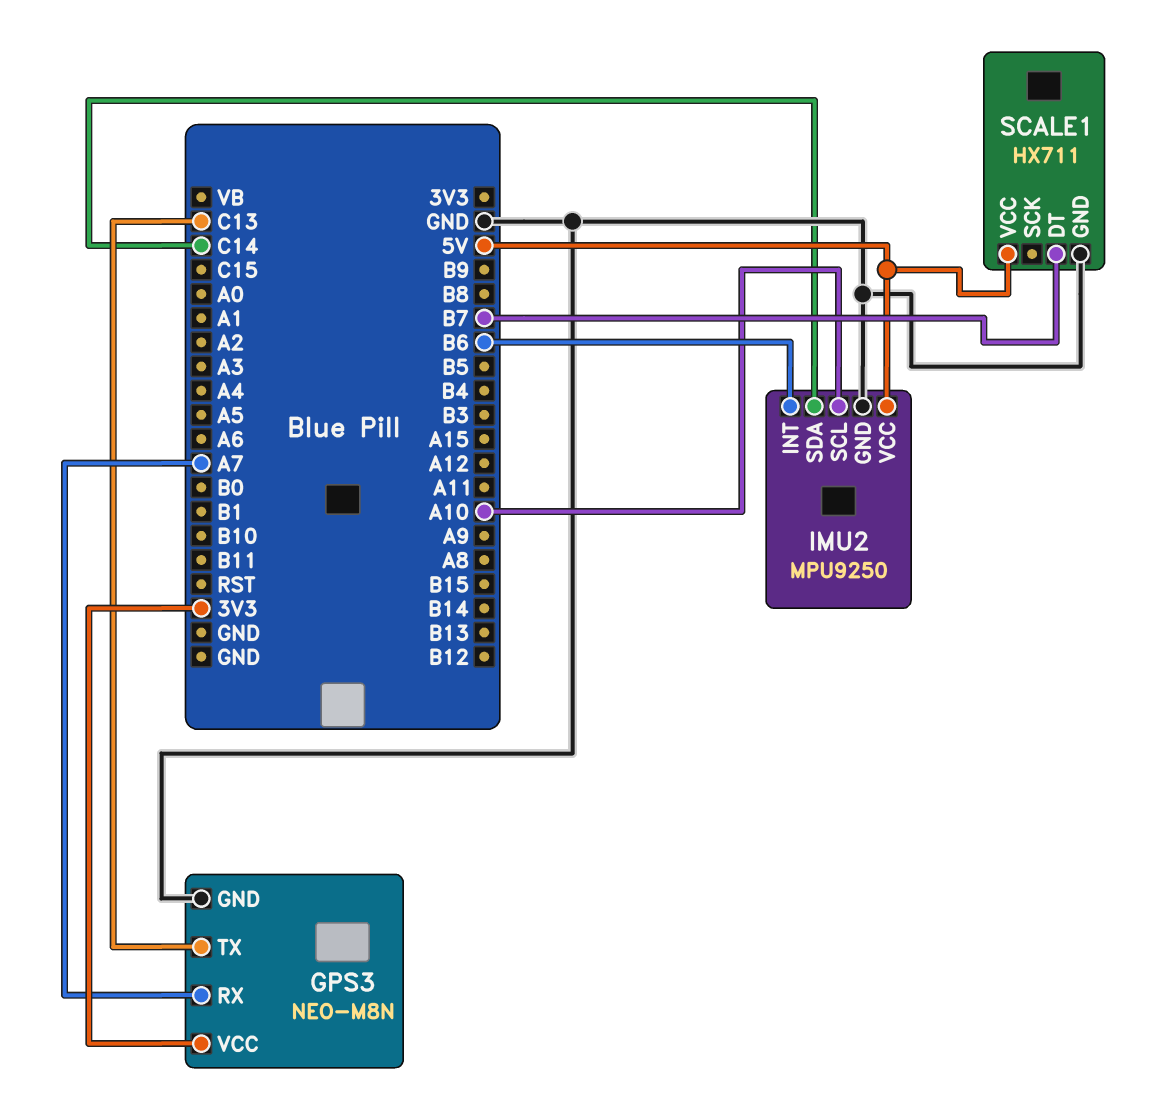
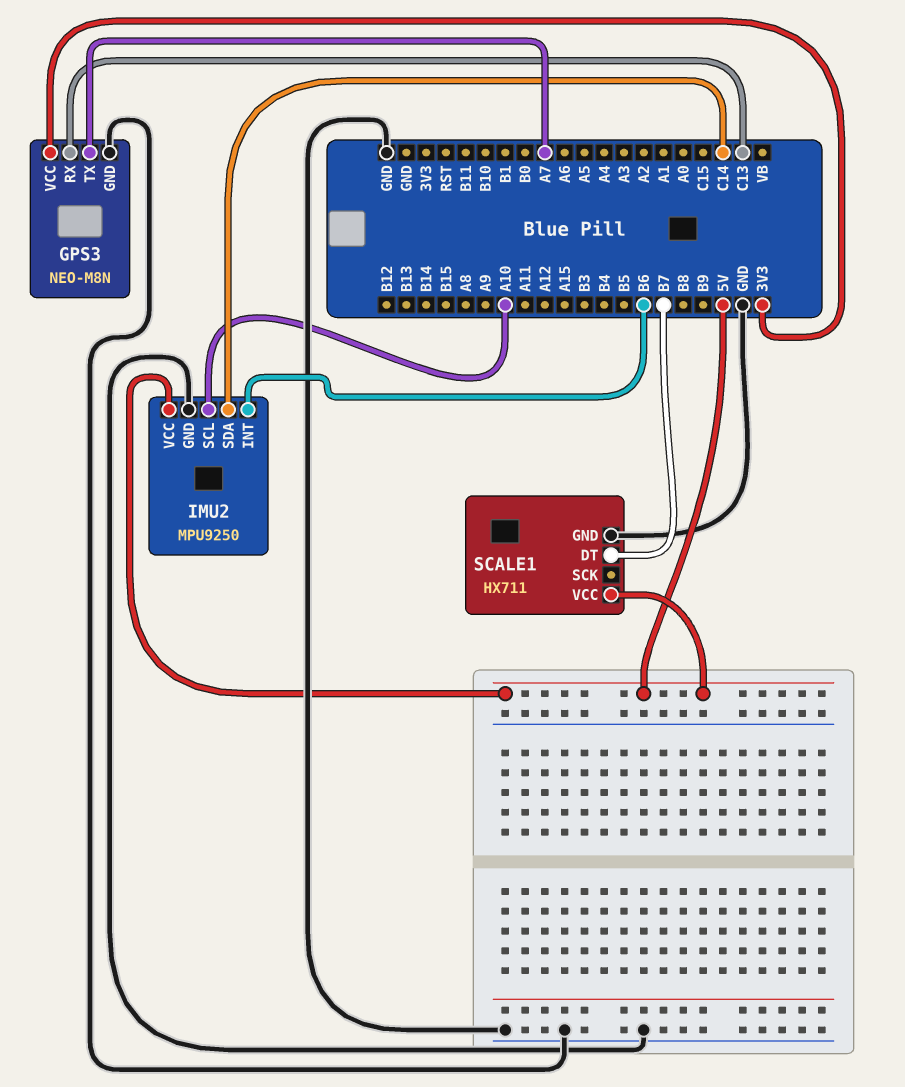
GPS3 pin RX: A7 -> C13
GPS3 pin TX: C13 -> A7

